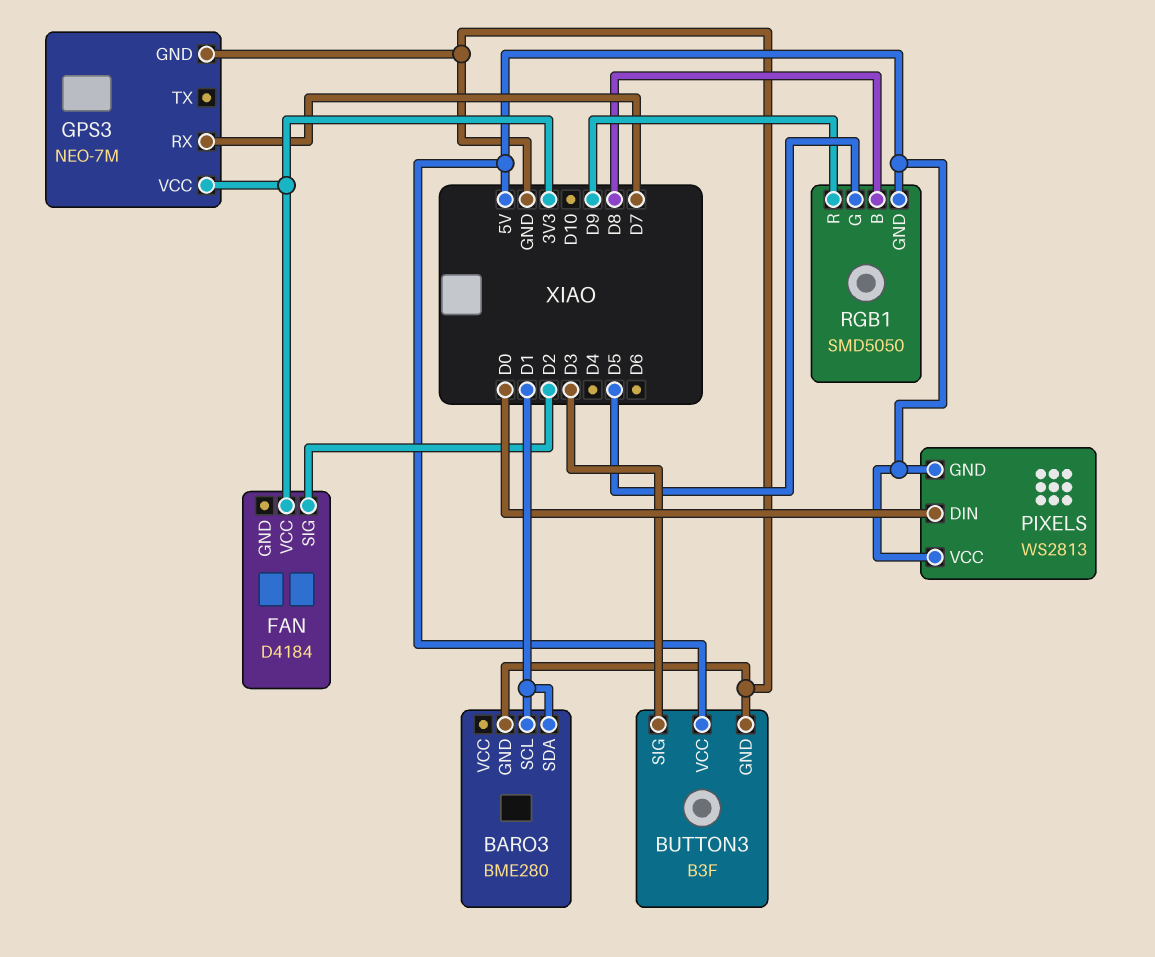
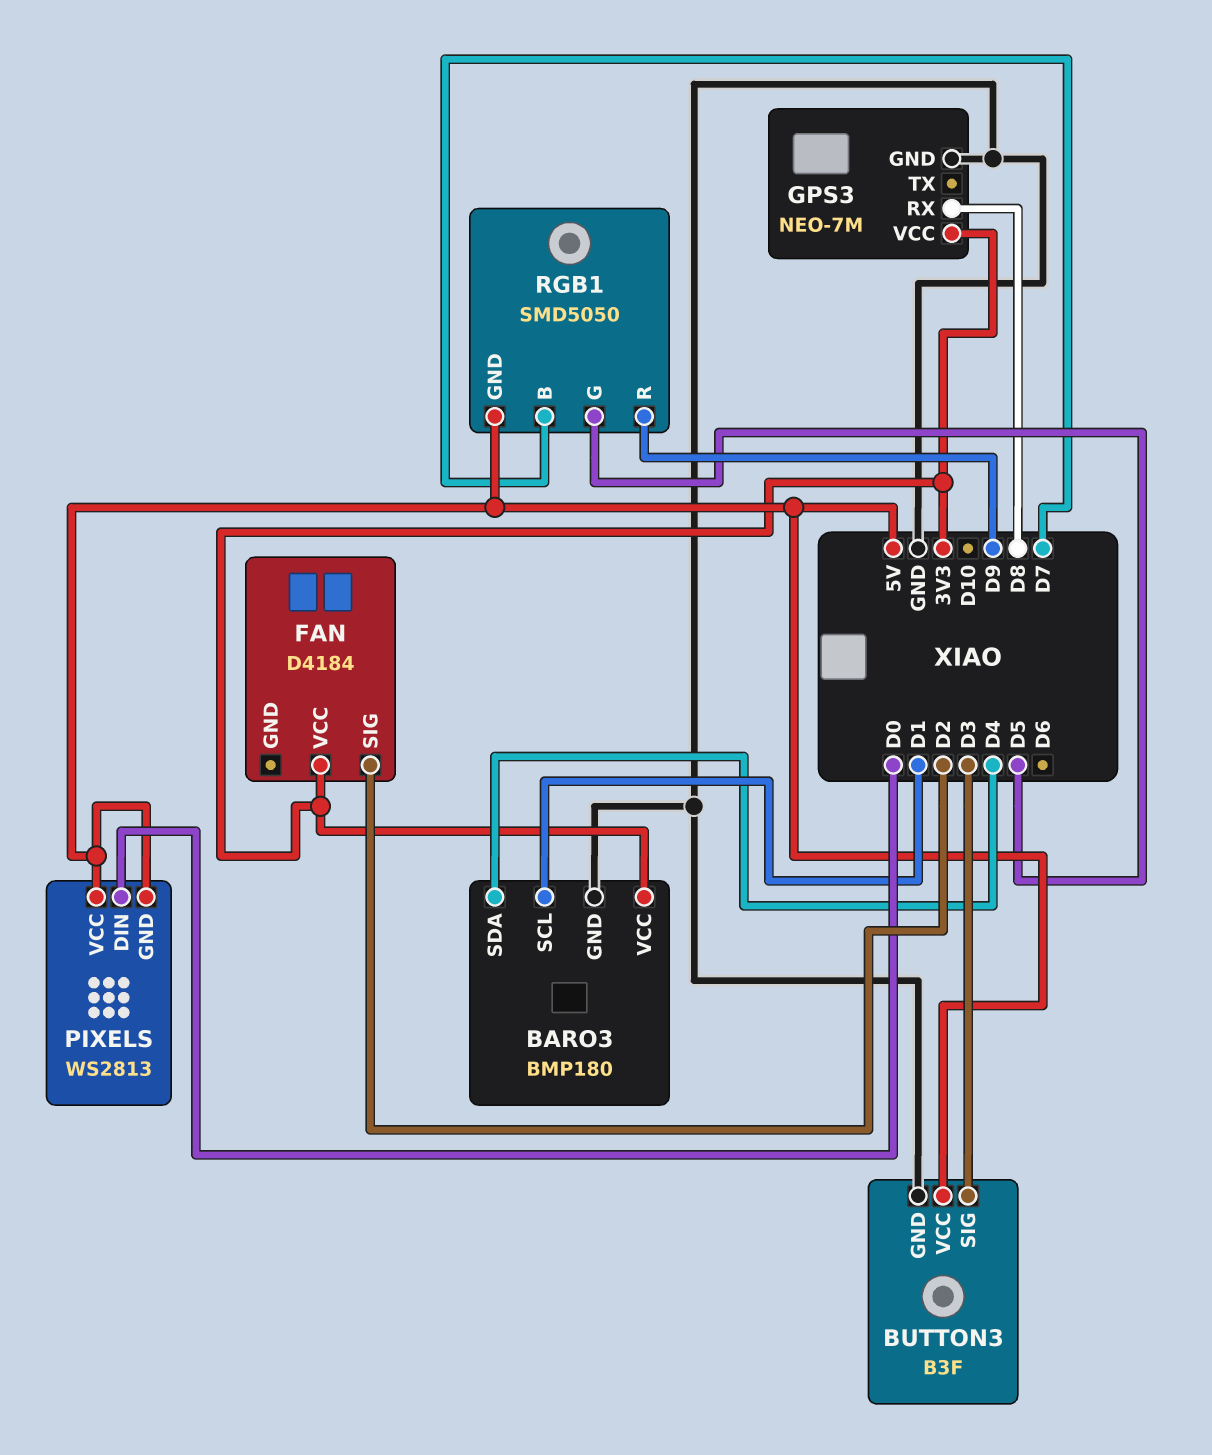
BARO3: BME280 -> BMP180
BARO3 pin SDA: D1 -> D4
BARO3 pin VCC: none -> 3V3
GPS3 pin RX: D7 -> D8
RGB1 pin B: D8 -> D7

